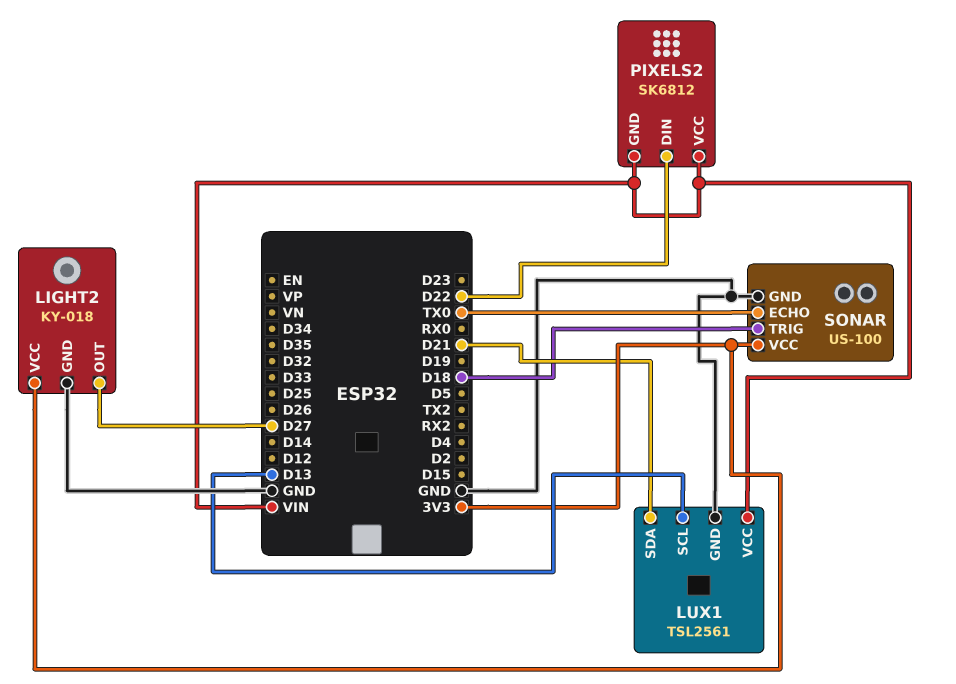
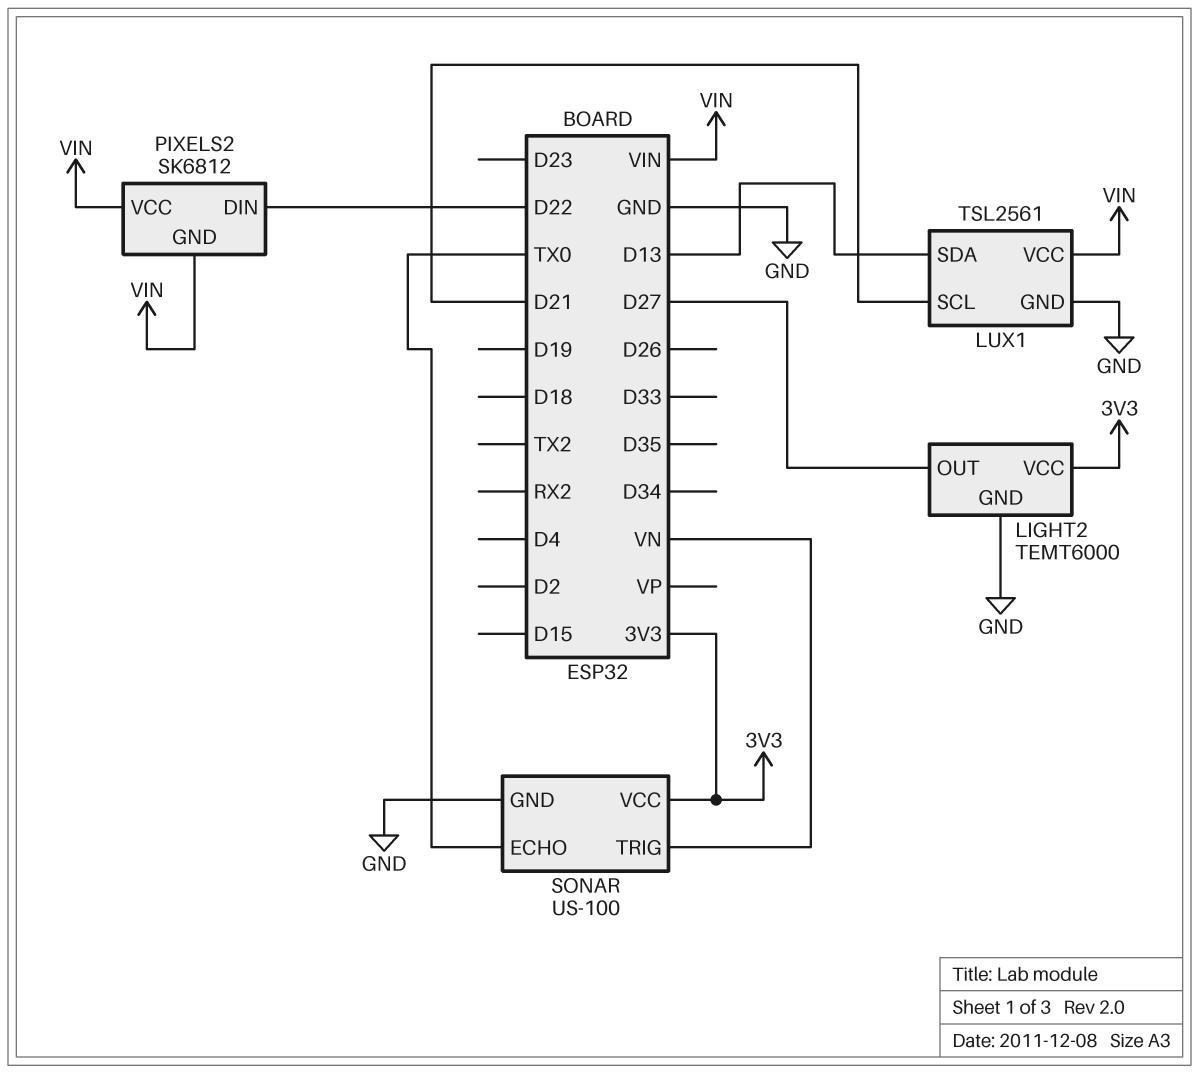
LIGHT2: KY-018 -> TEMT6000
LUX1 pin SCL: D13 -> D21
LUX1 pin SDA: D21 -> D13
SONAR pin TRIG: D18 -> VN

